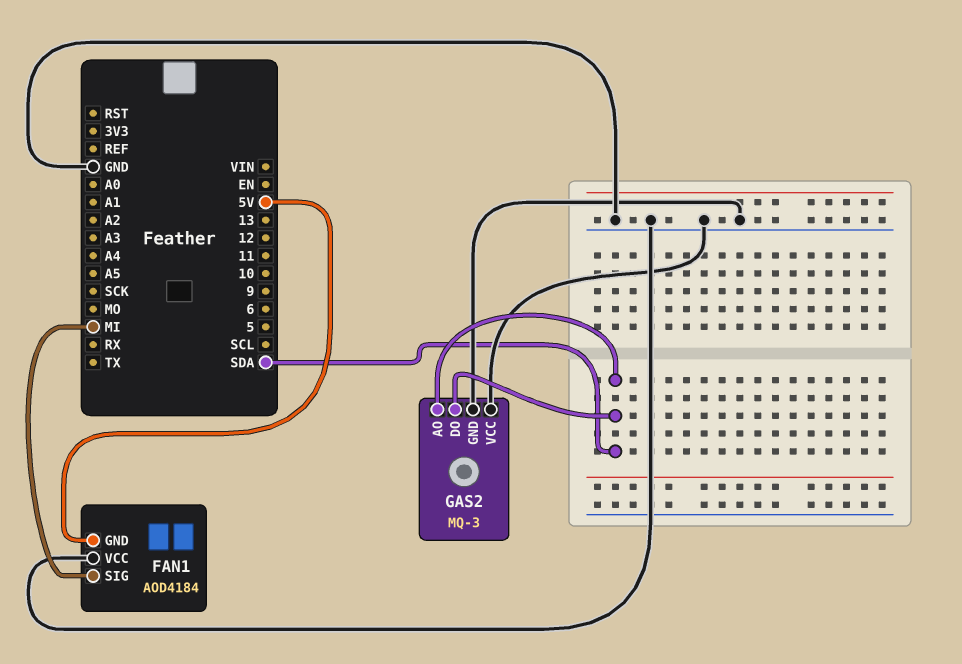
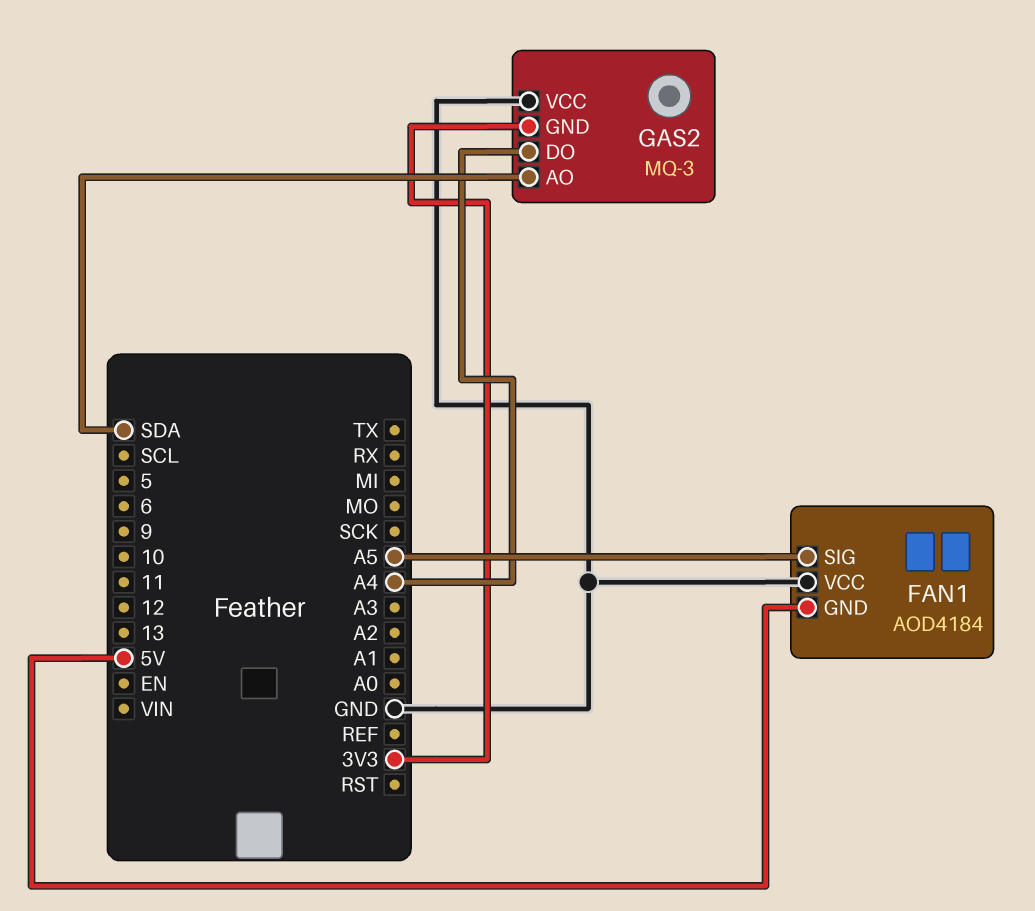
FAN1 pin SIG: MI -> A5
GAS2 pin DO: SDA -> A4
GAS2 pin GND: GND -> 3V3

